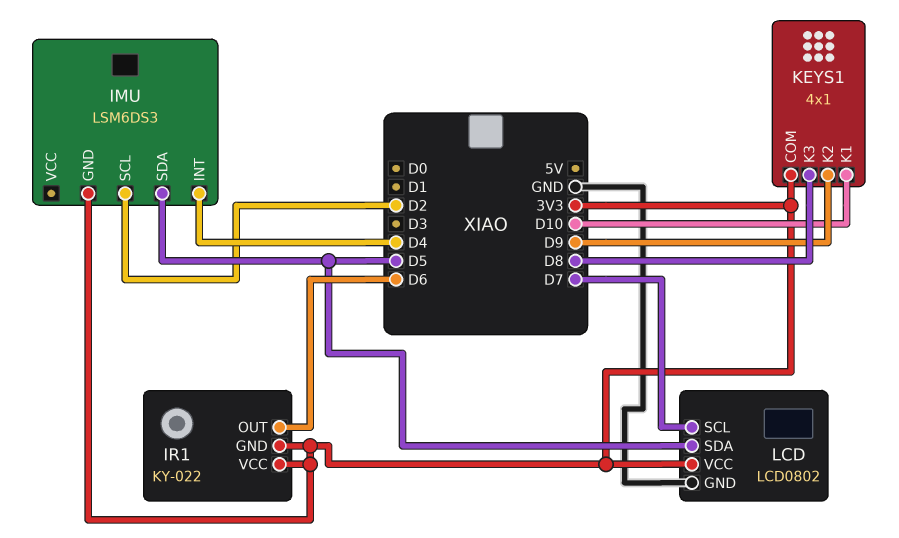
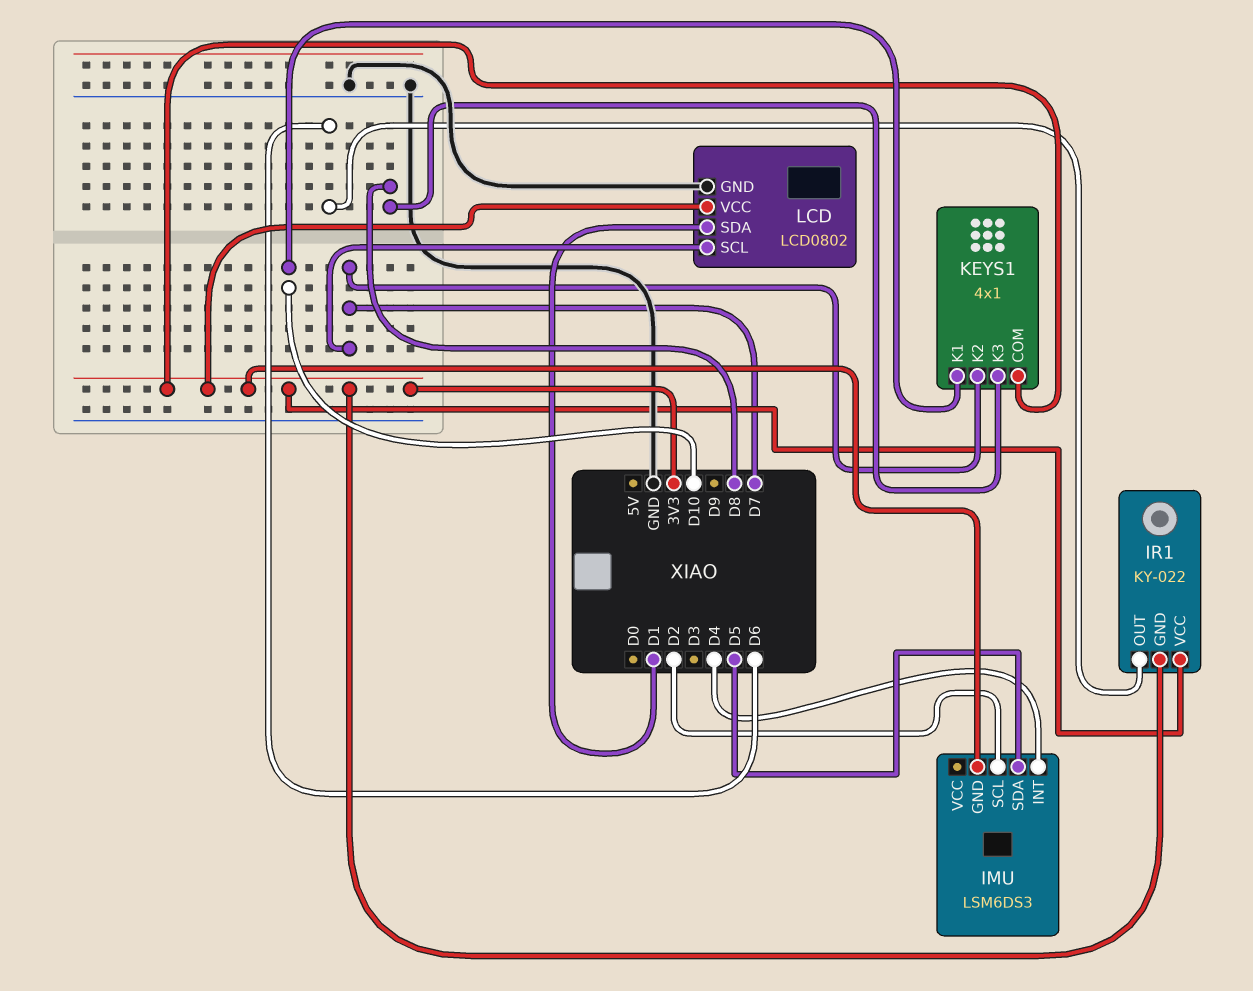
KEYS1 pin K2: D9 -> D7
LCD pin SDA: D5 -> D1

